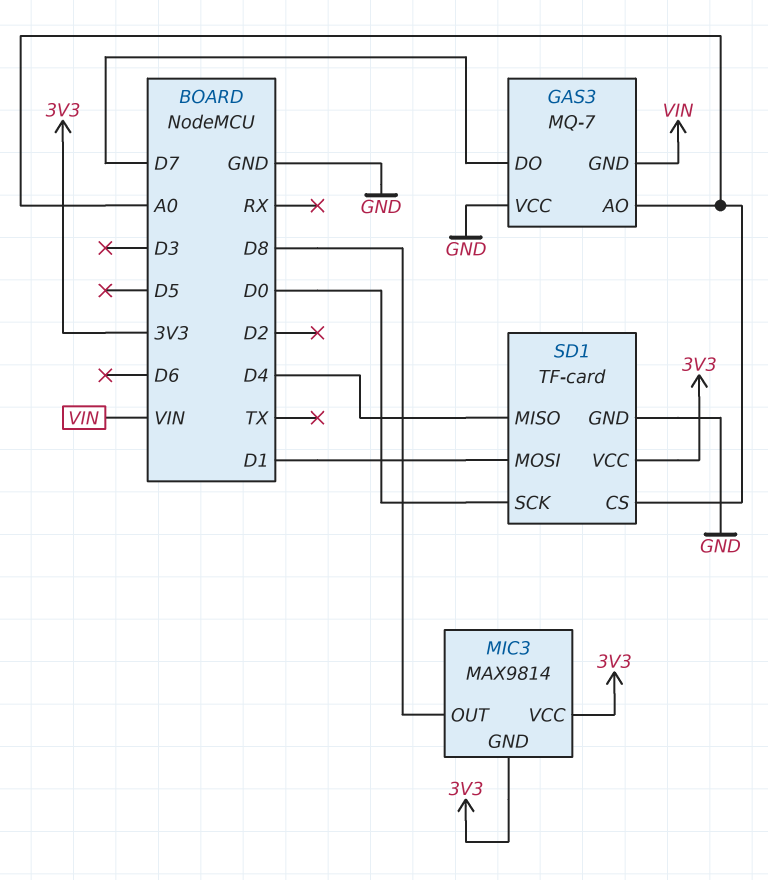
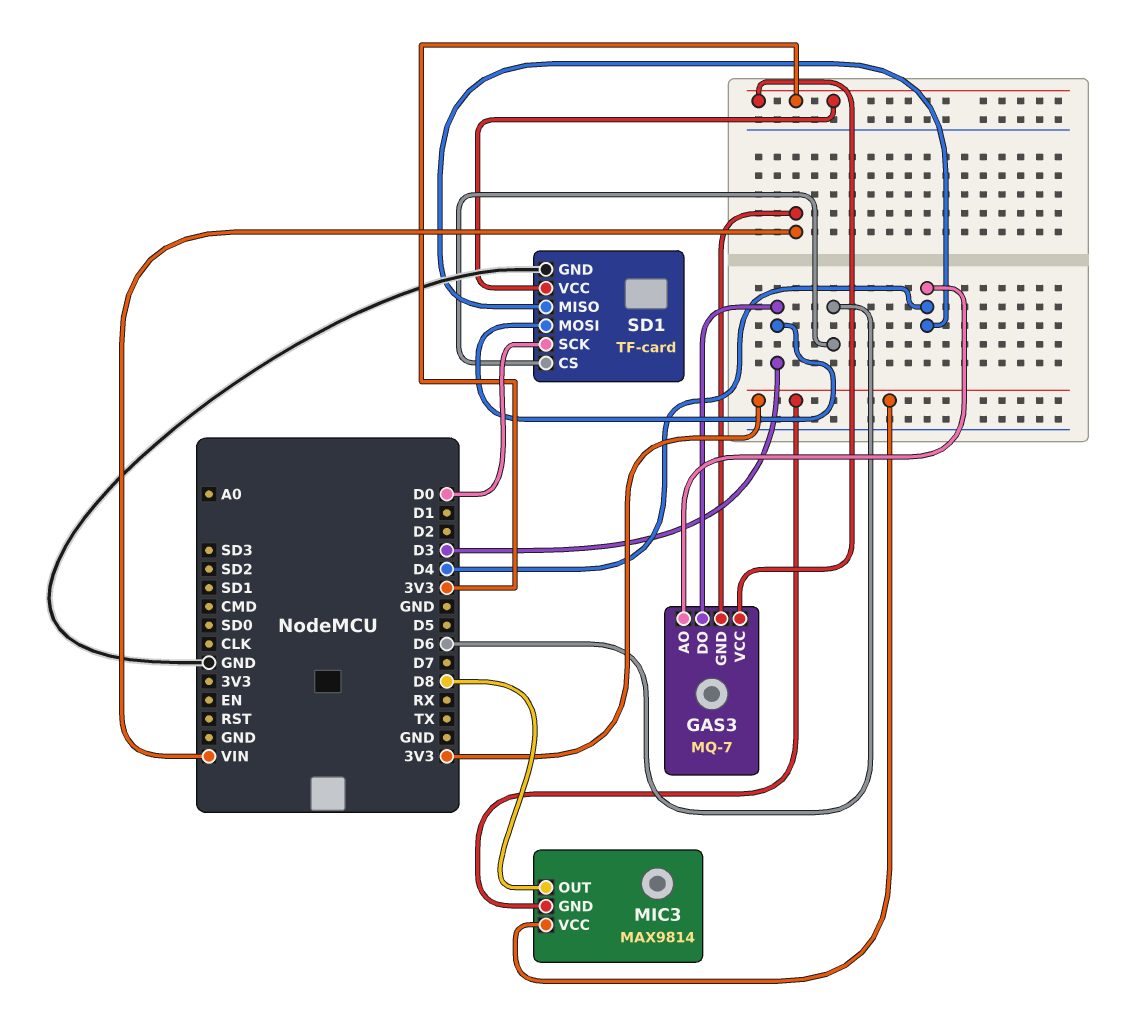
GAS3 pin AO: A0 -> D4
GAS3 pin DO: D7 -> D3
GAS3 pin VCC: GND -> 3V3
SD1 pin CS: A0 -> D6
SD1 pin MOSI: D1 -> D3

